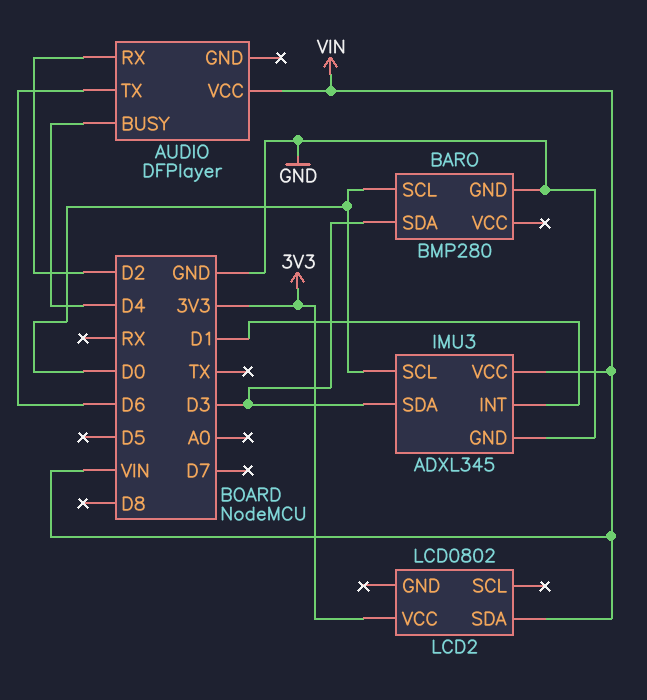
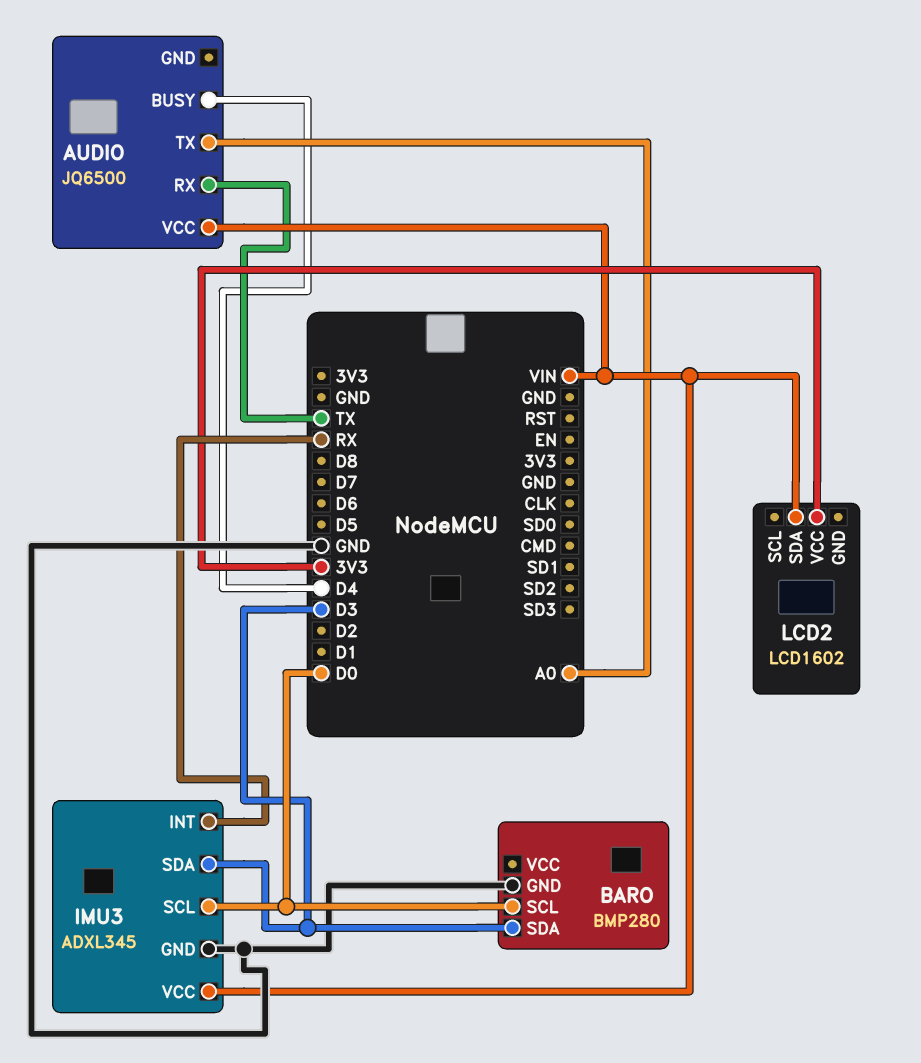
AUDIO: DFPlayer -> JQ6500
AUDIO pin RX: D2 -> TX
AUDIO pin TX: D6 -> A0
IMU3 pin INT: D1 -> RX
LCD2: LCD0802 -> LCD1602

